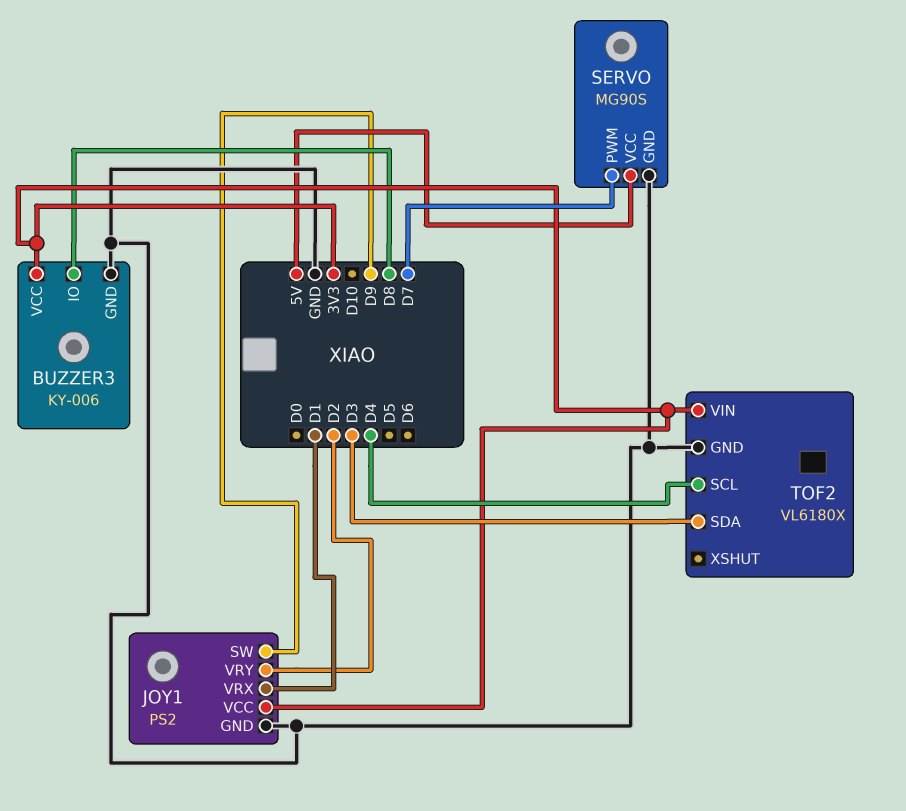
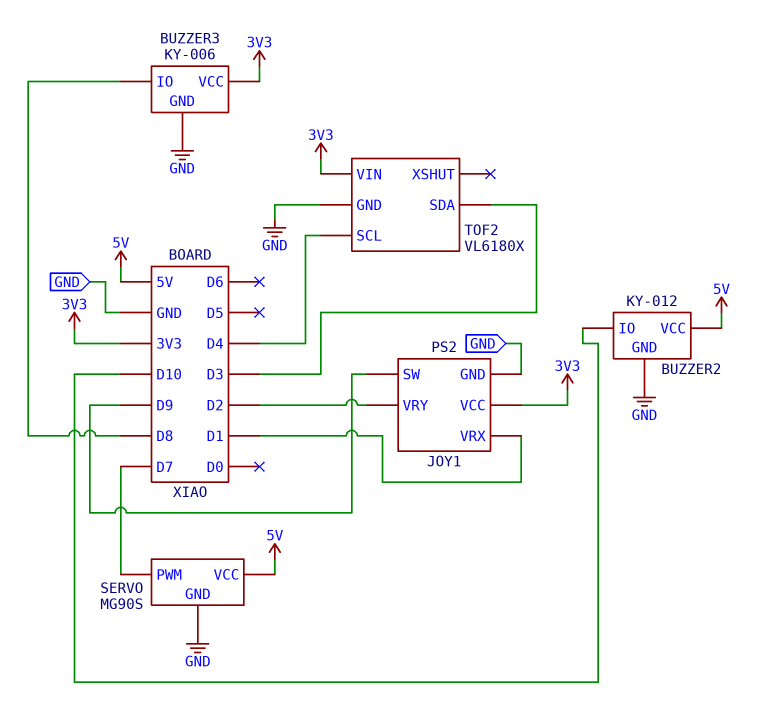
BUZZER2: none -> KY-012
BUZZER2 pin GND: none -> GND
BUZZER2 pin IO: none -> D10
BUZZER2 pin VCC: none -> 5V

